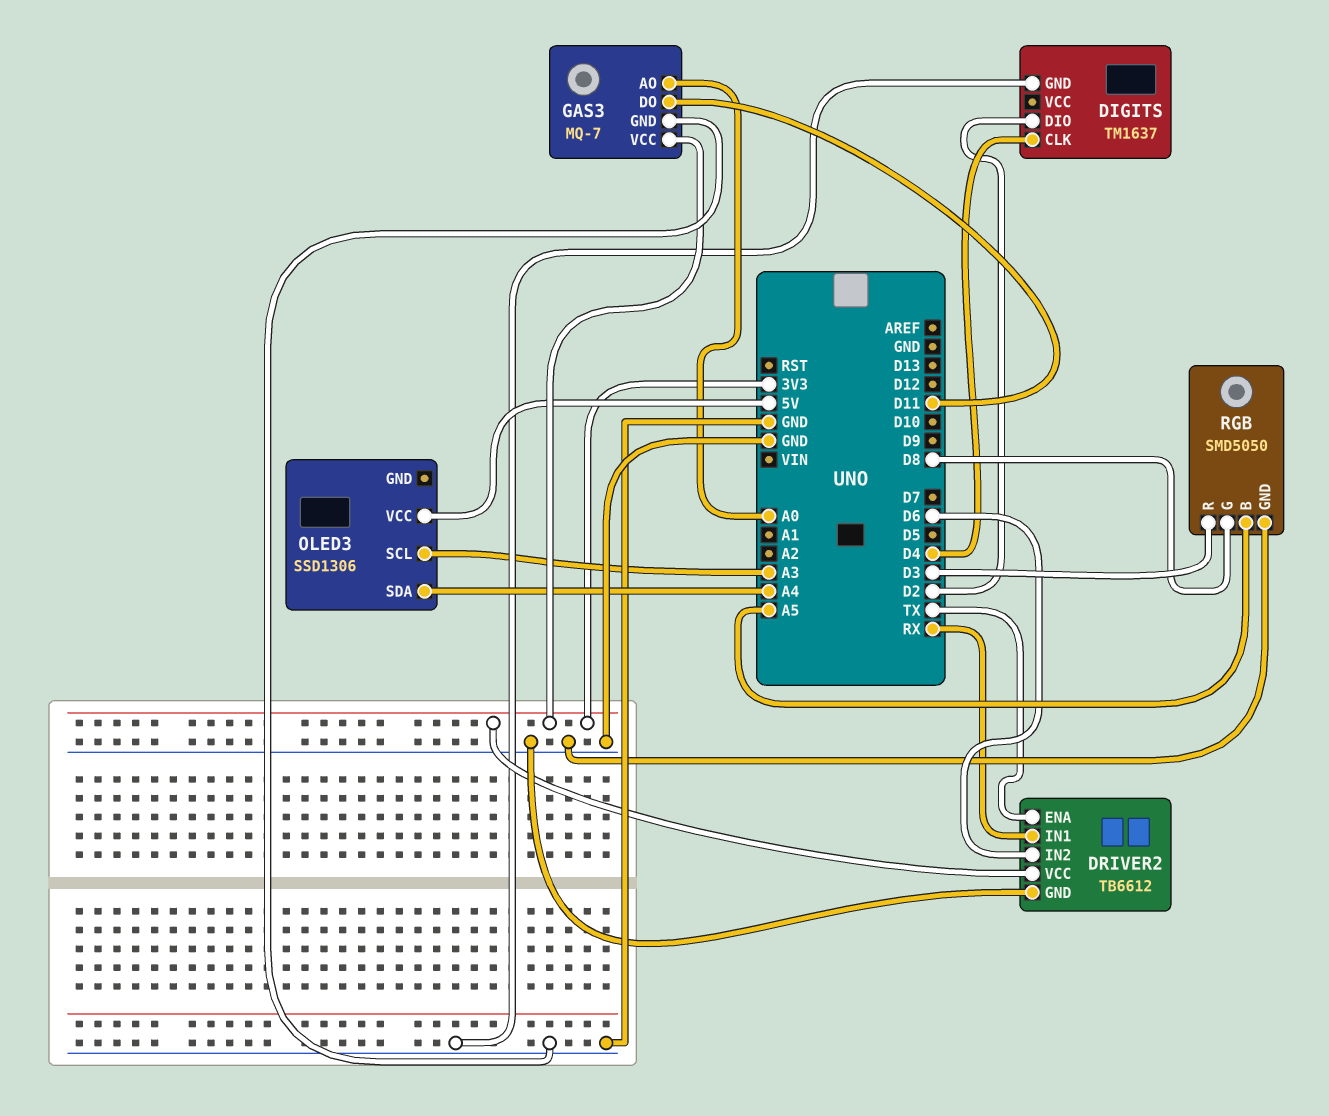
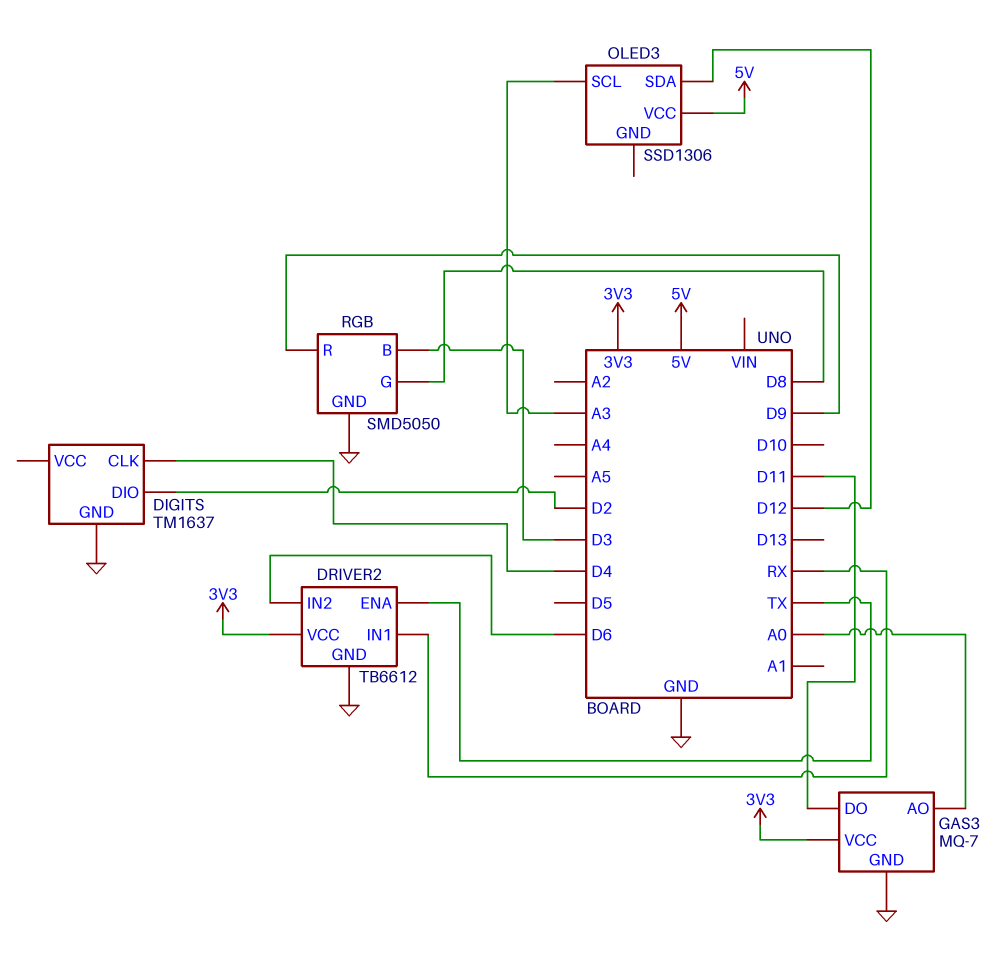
OLED3 pin SDA: A4 -> D12
RGB pin B: A5 -> D3
RGB pin R: D3 -> D9

